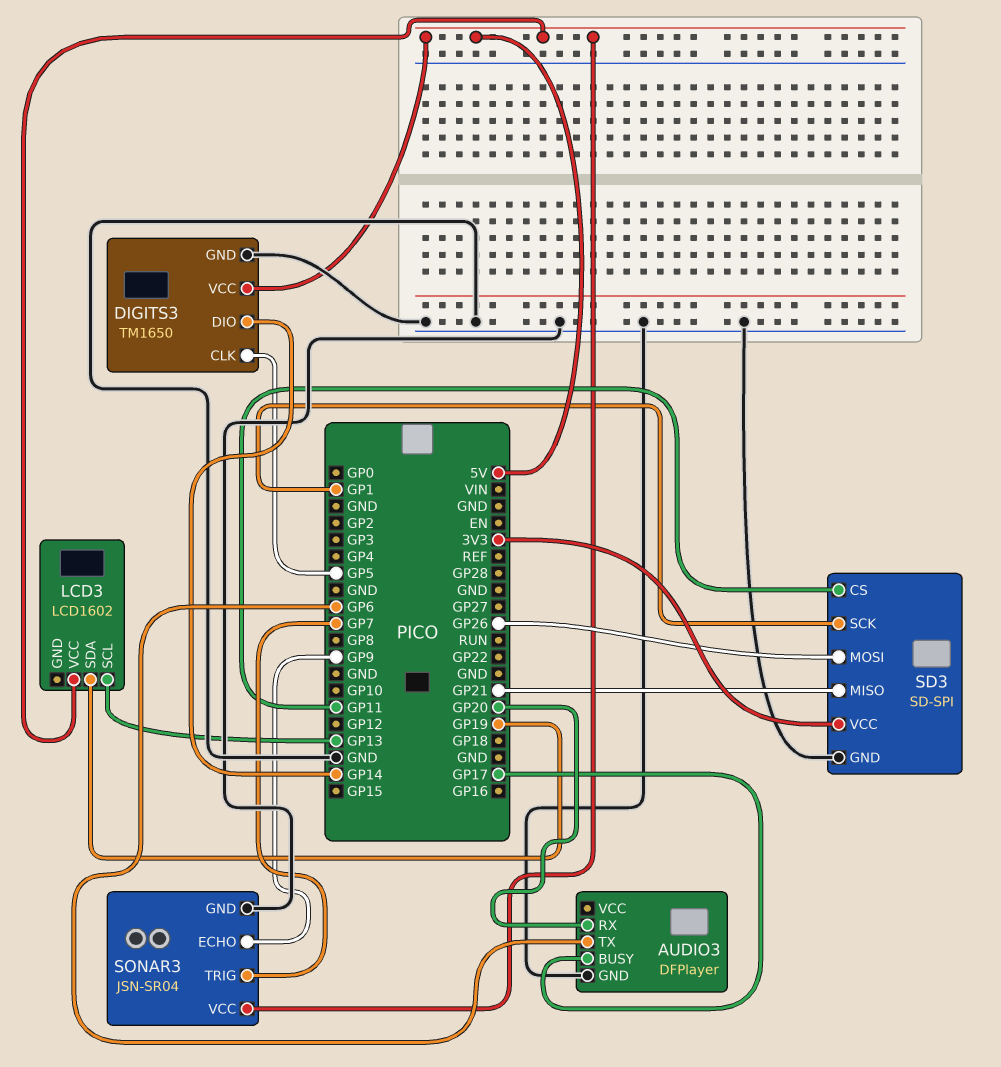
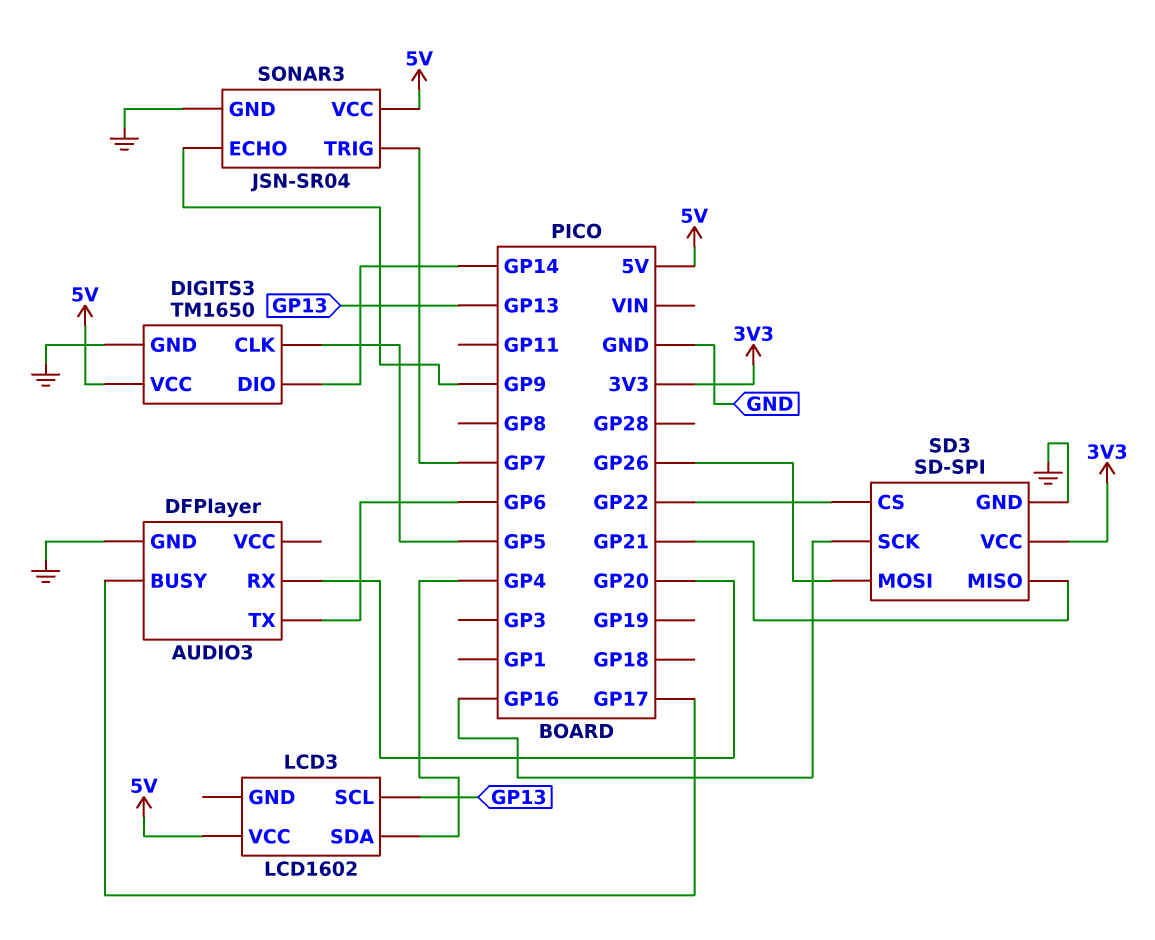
LCD3 pin SDA: GP19 -> GP4
SD3 pin CS: GP11 -> GP22
SD3 pin SCK: GP1 -> GP16

